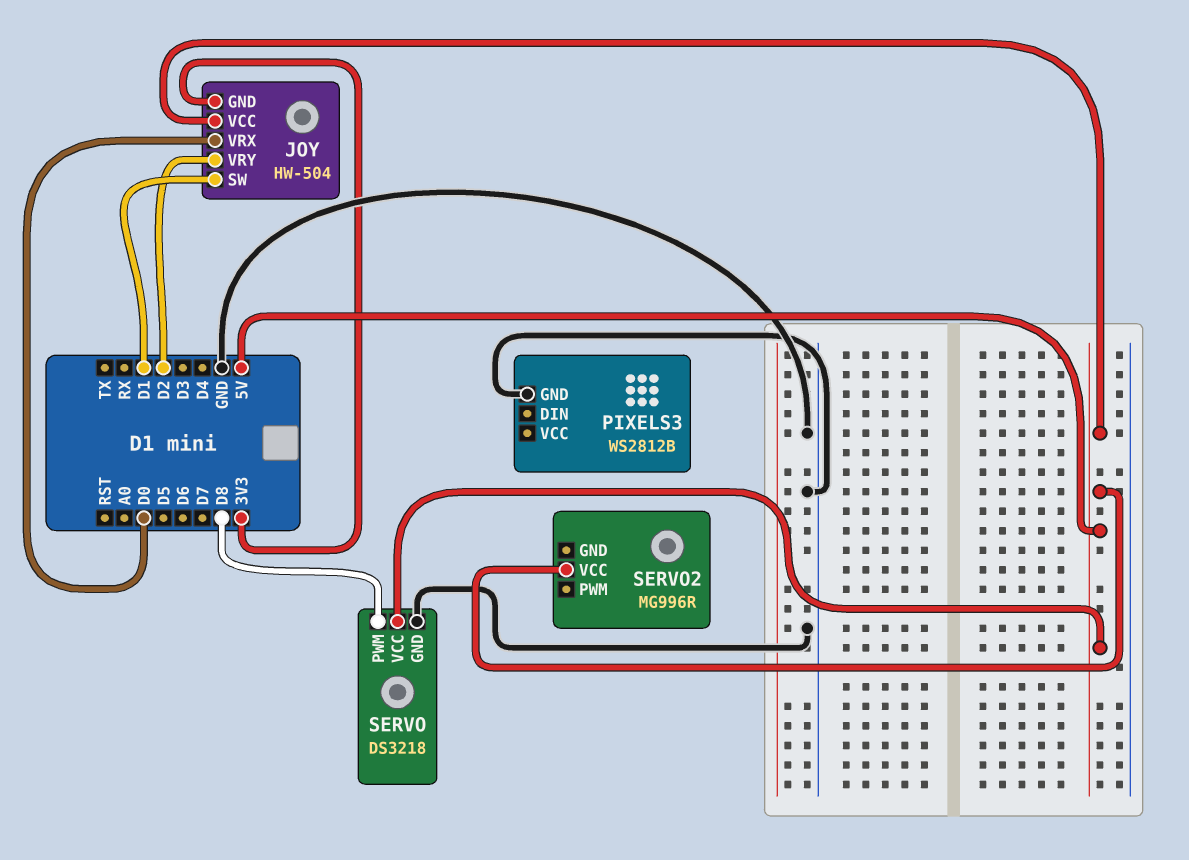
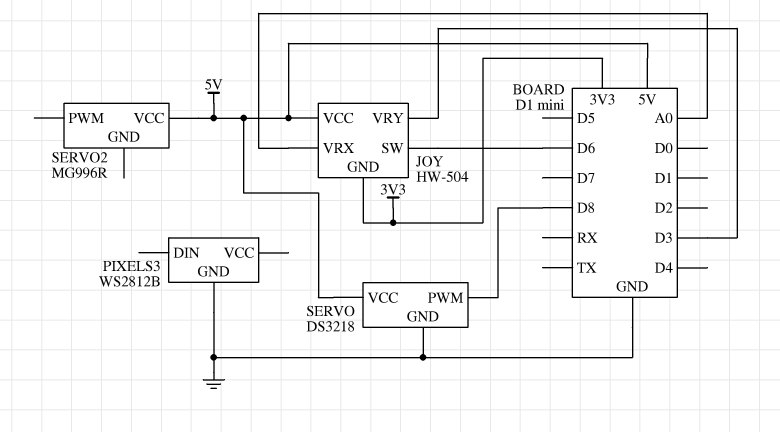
JOY pin SW: D1 -> D6
JOY pin VRX: D0 -> A0
JOY pin VRY: D2 -> D3

